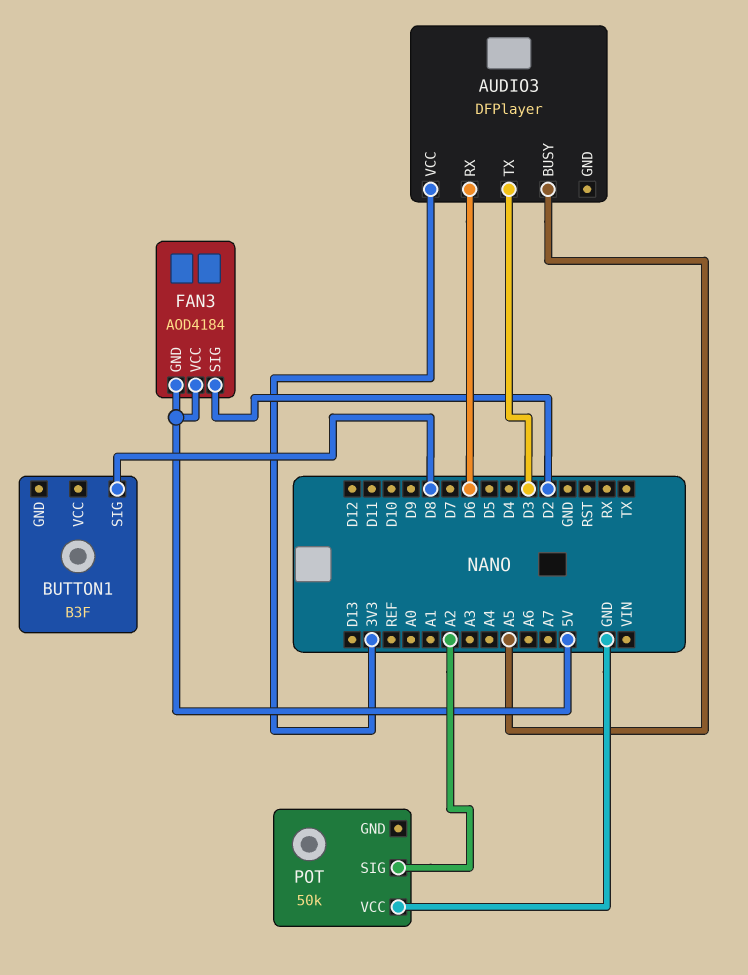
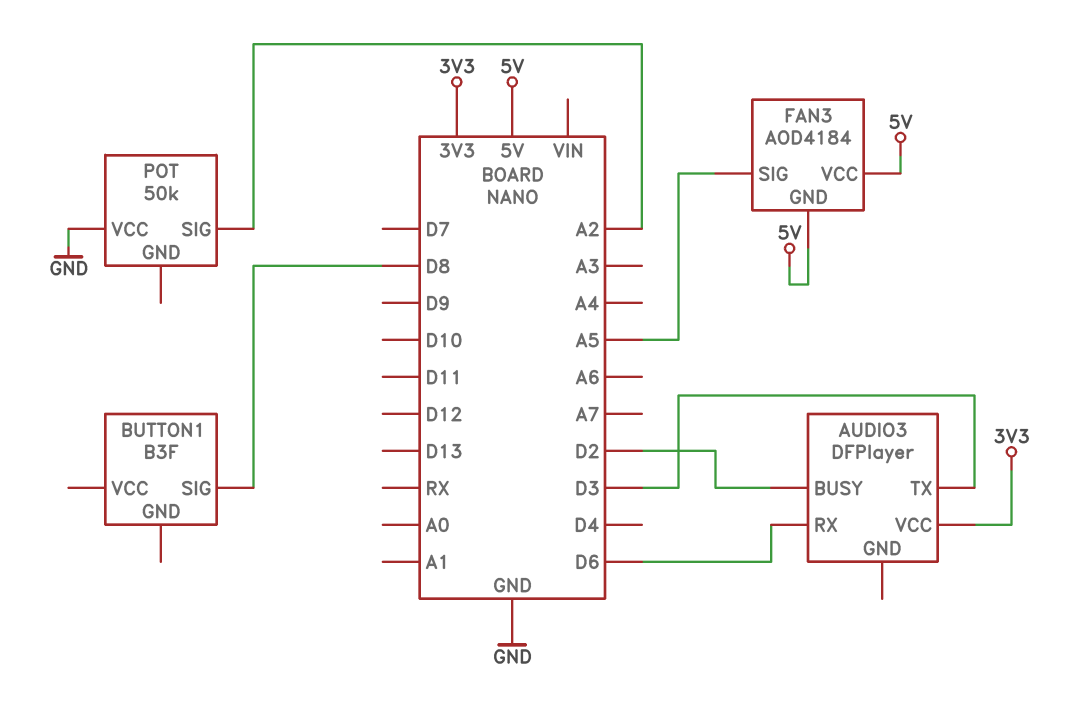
AUDIO3 pin BUSY: A5 -> D2
FAN3 pin SIG: D2 -> A5

